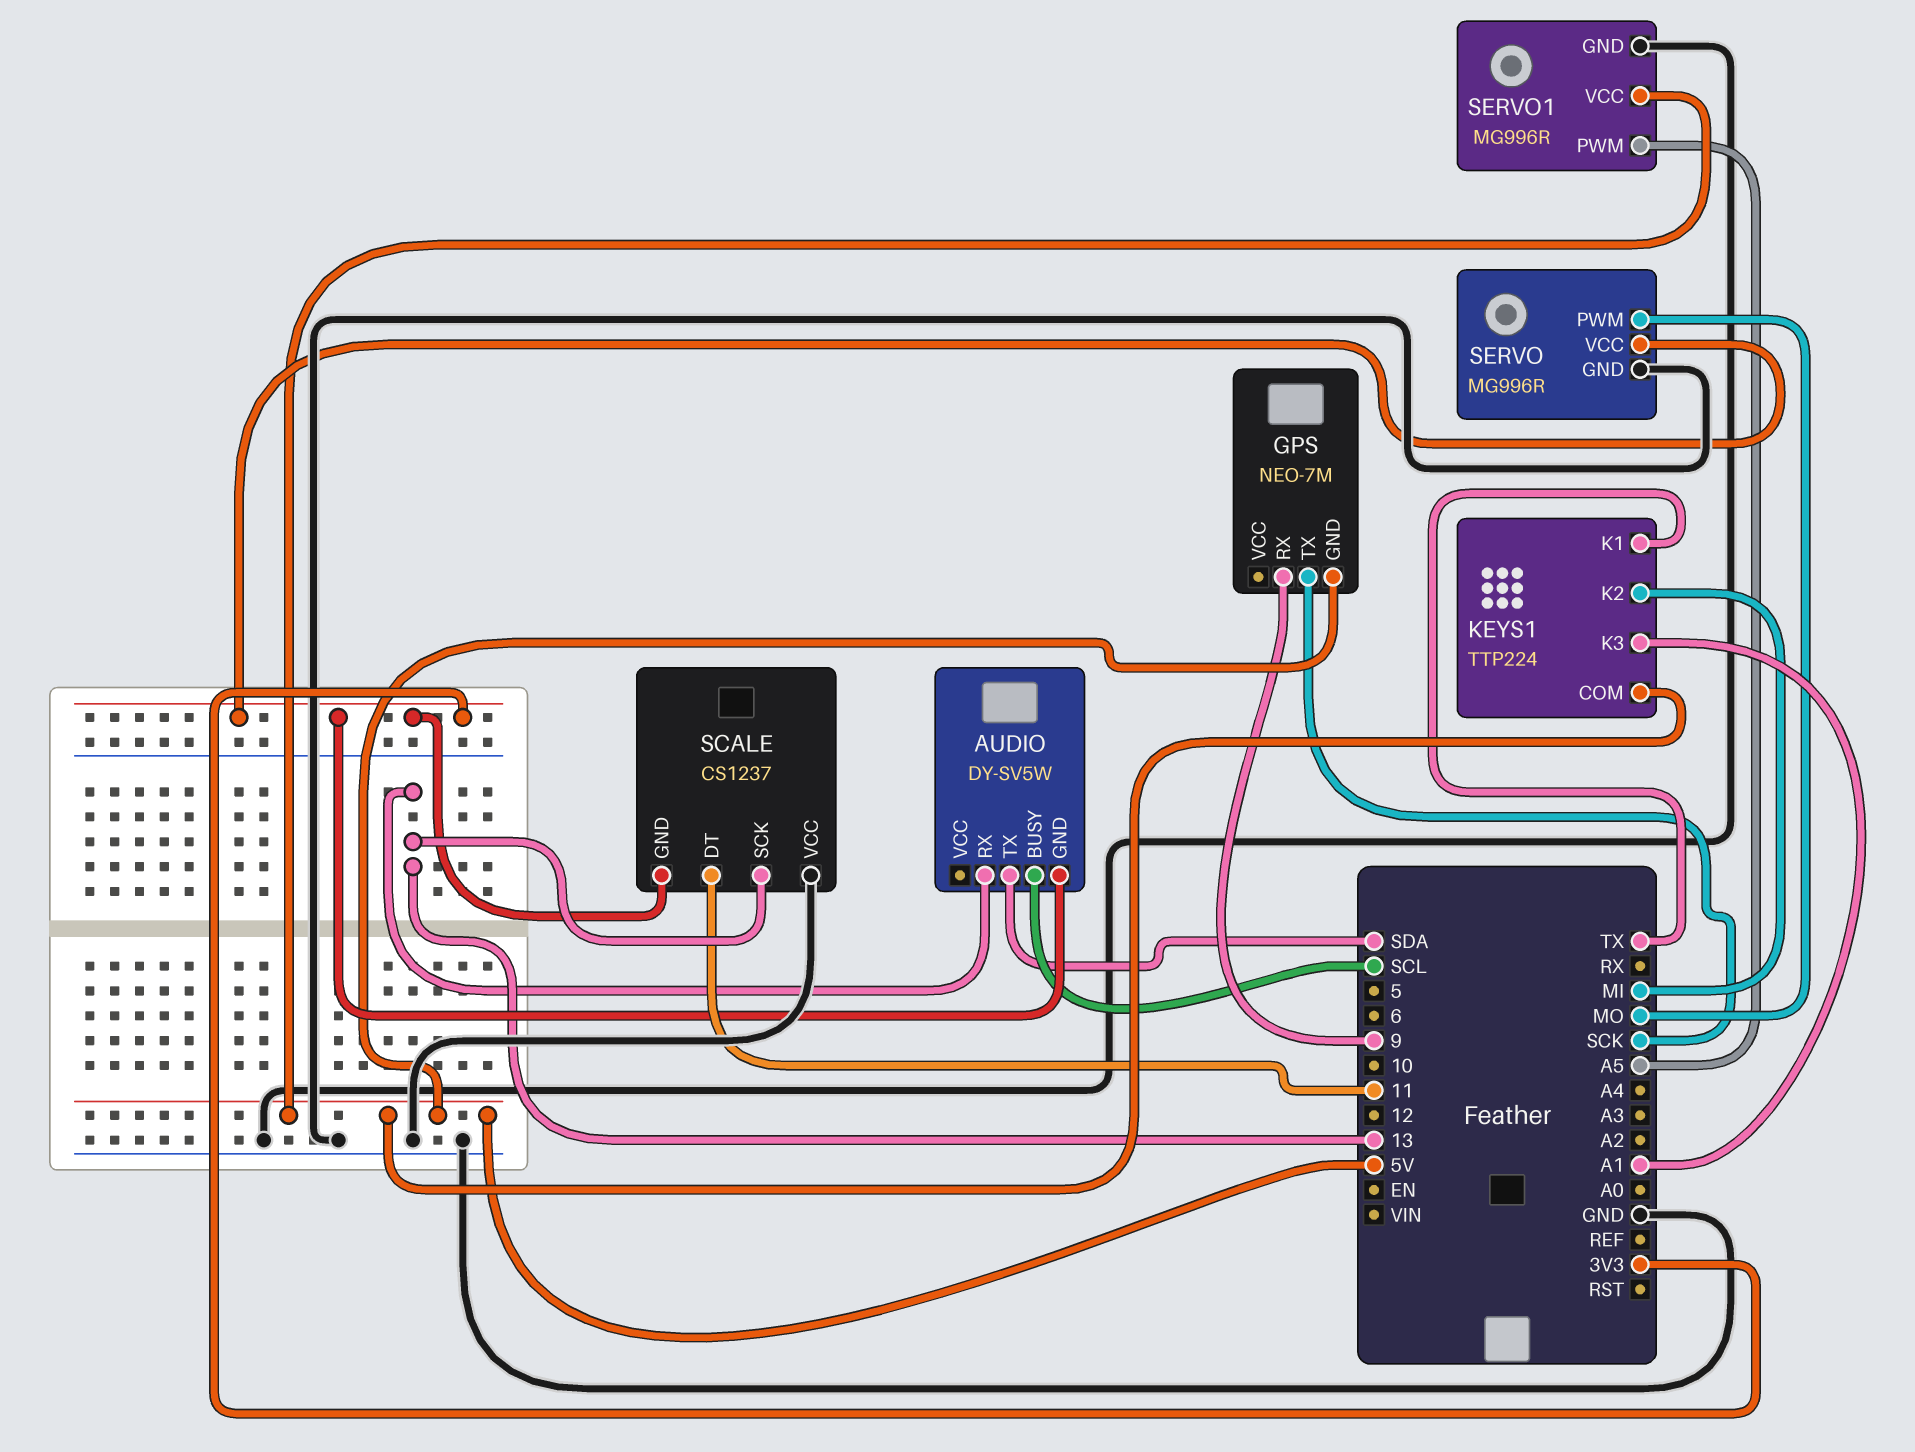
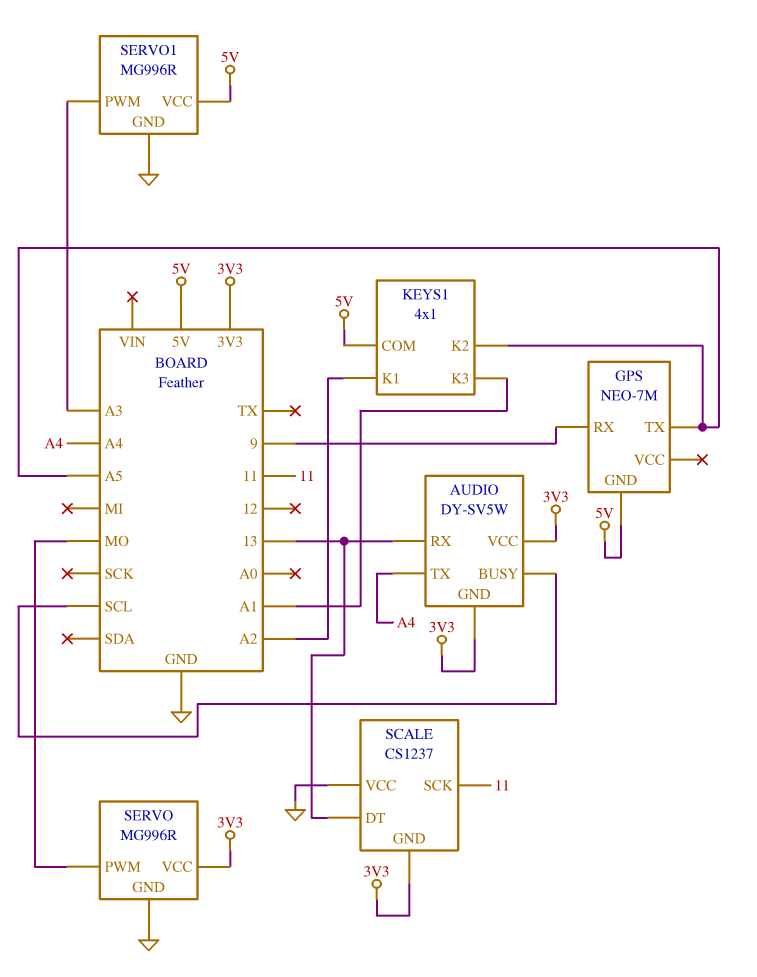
AUDIO pin TX: SDA -> A4
AUDIO pin VCC: none -> 3V3
GPS pin TX: SCK -> A5
KEYS1: TTP224 -> 4x1
KEYS1 pin K1: TX -> A2
KEYS1 pin K2: MI -> A5
SCALE pin DT: 11 -> 13
SCALE pin SCK: 13 -> 11
SERVO1 pin PWM: A5 -> A3

